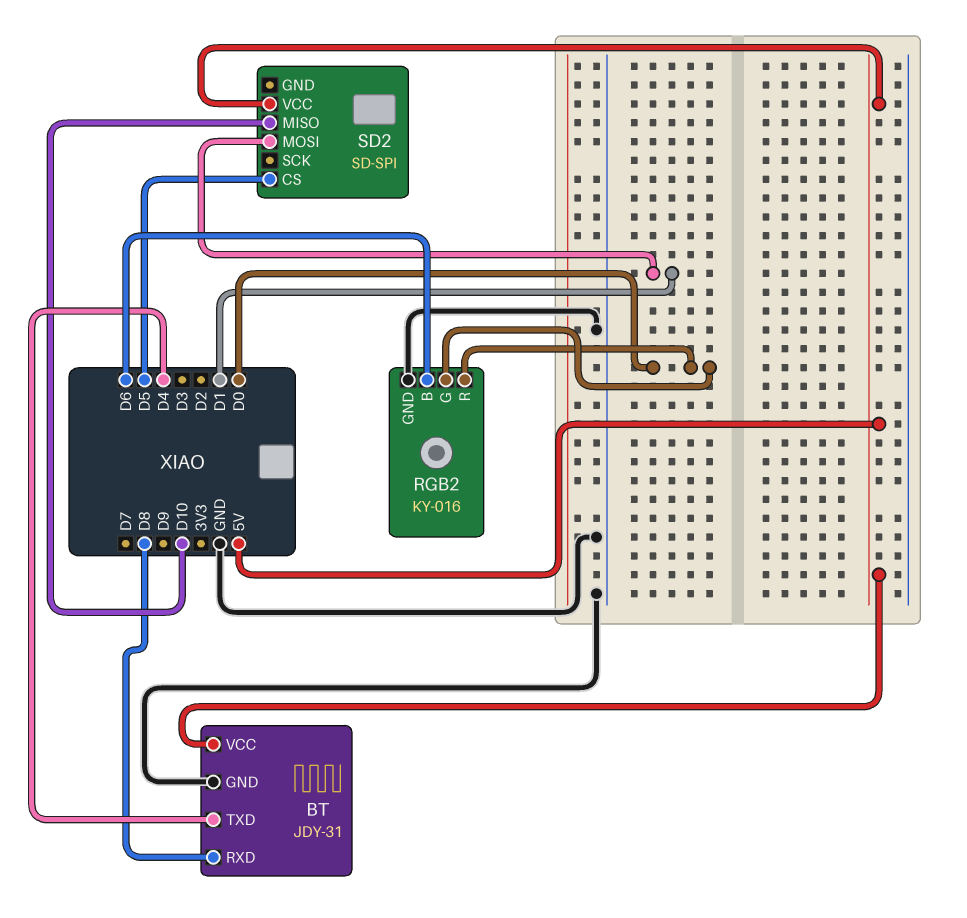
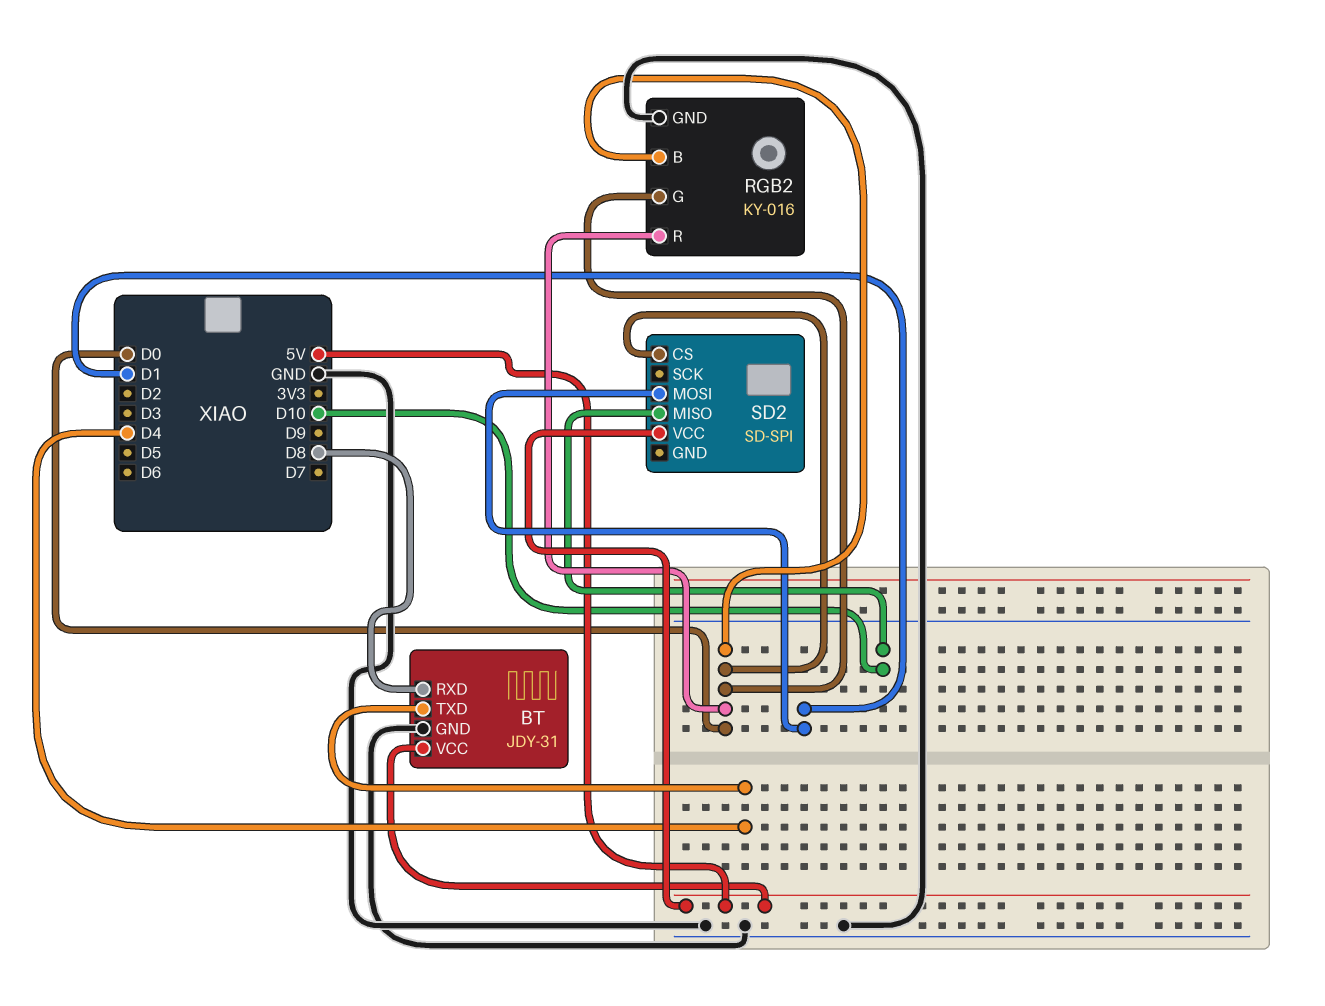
RGB2 pin B: D6 -> D0
SD2 pin CS: D5 -> D0

